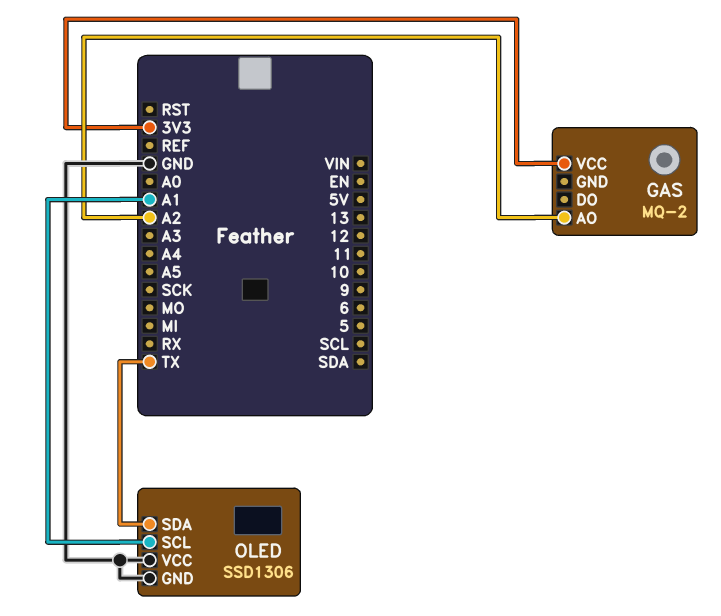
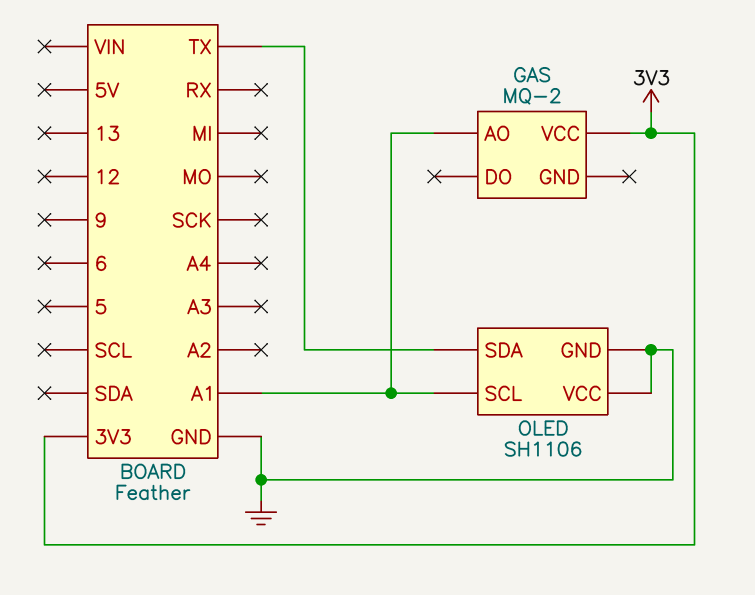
GAS pin AO: A2 -> A1
OLED: SSD1306 -> SH1106

